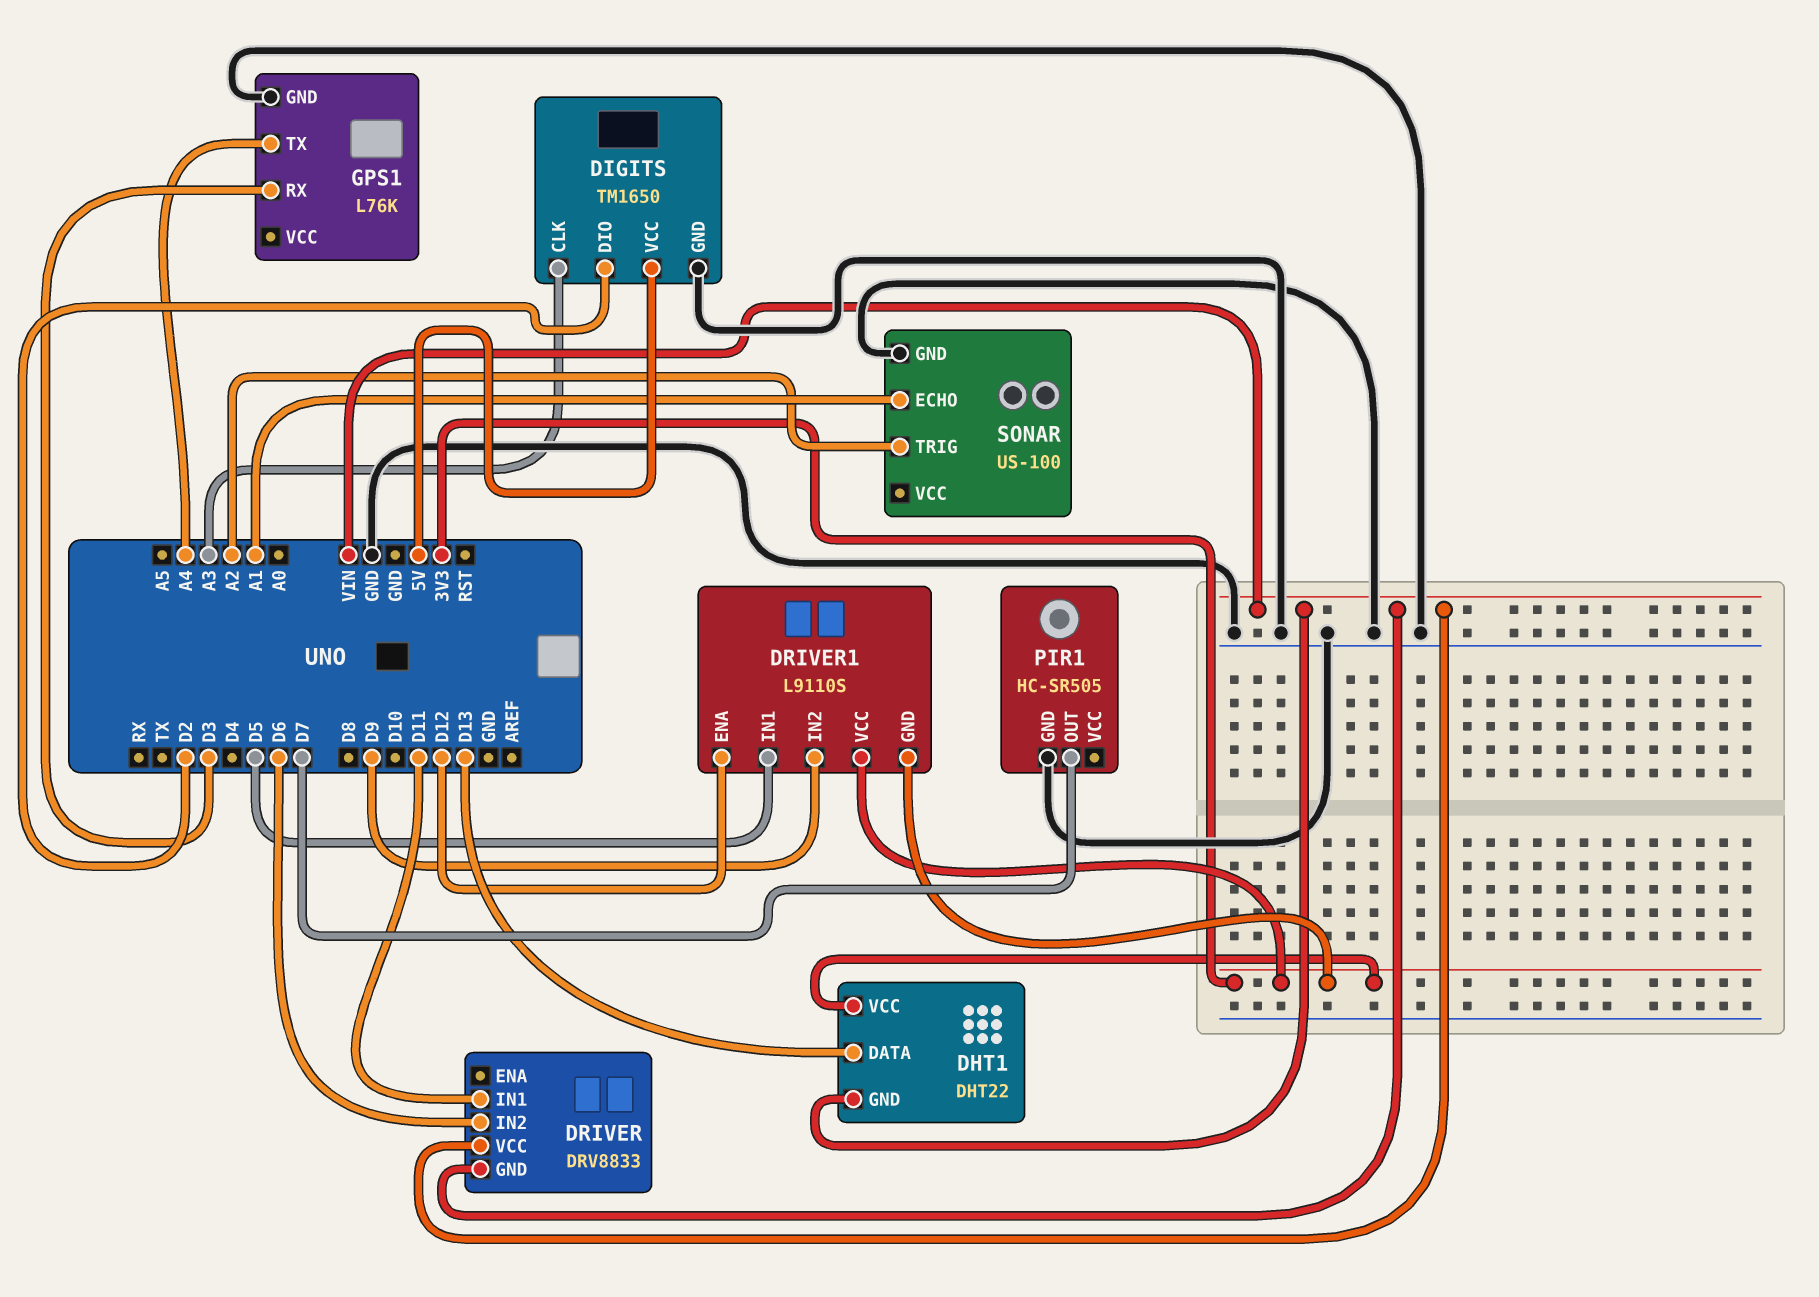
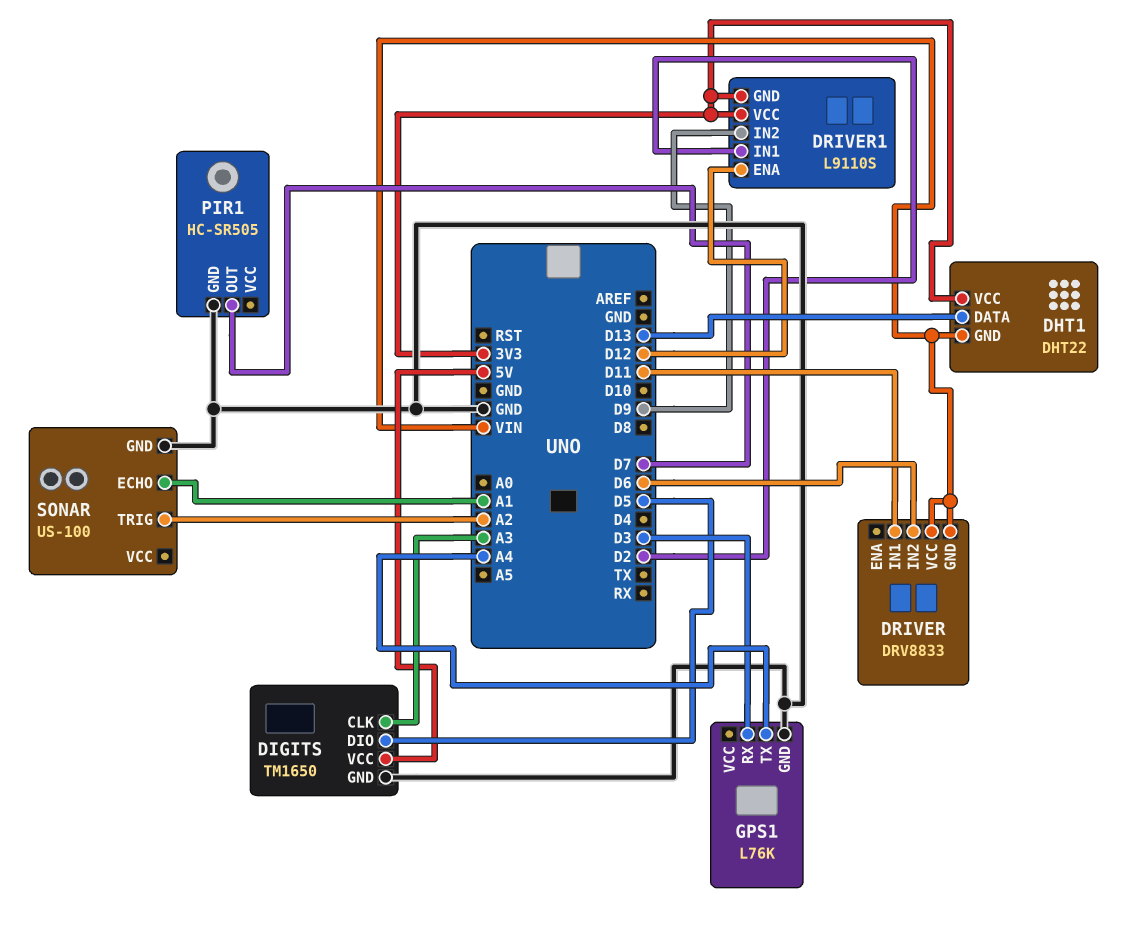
DIGITS pin DIO: D2 -> D5
DRIVER1 pin IN1: D5 -> D2

